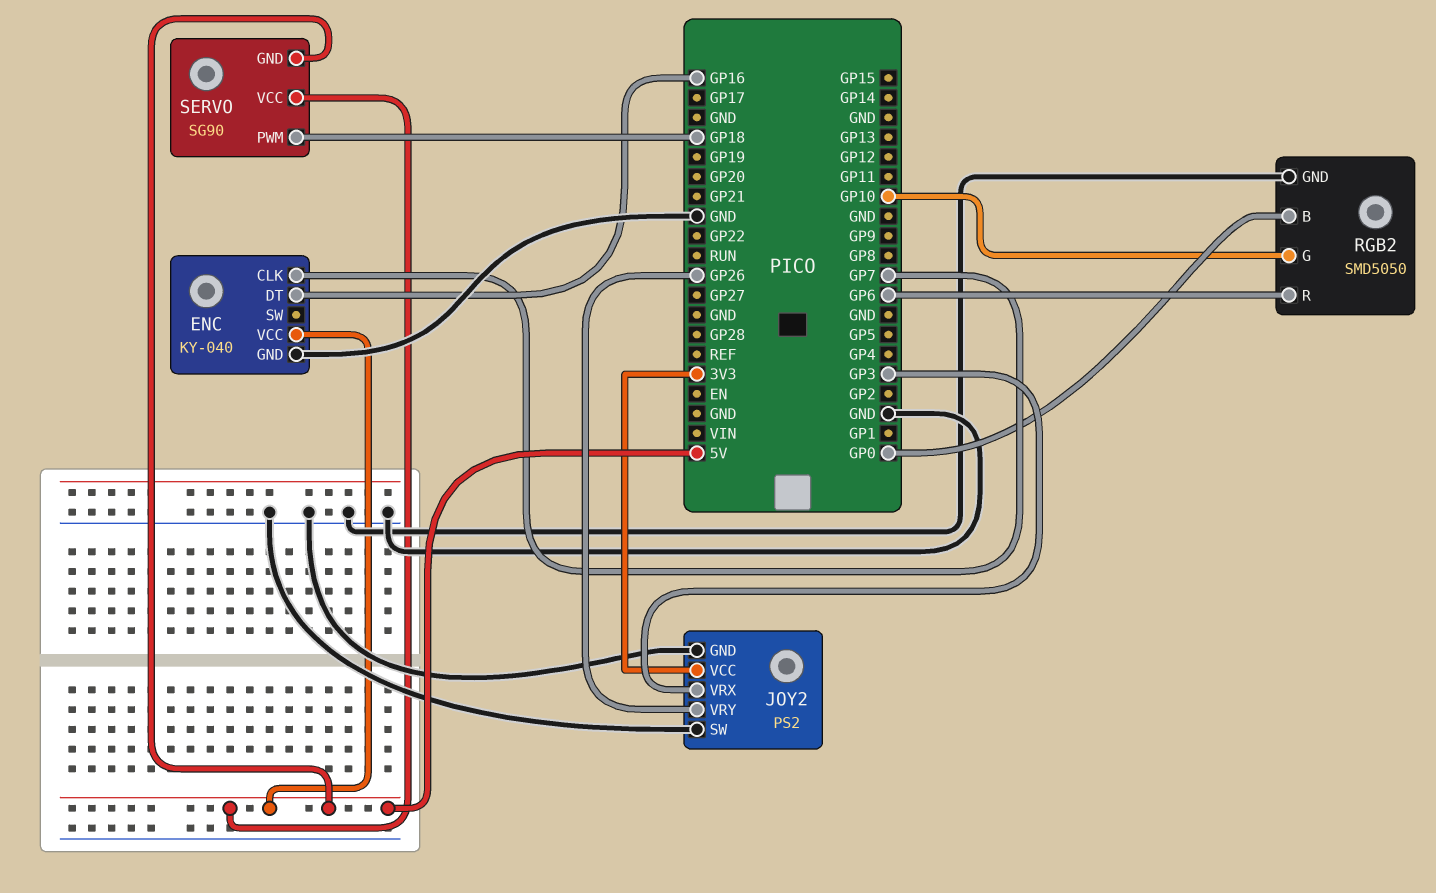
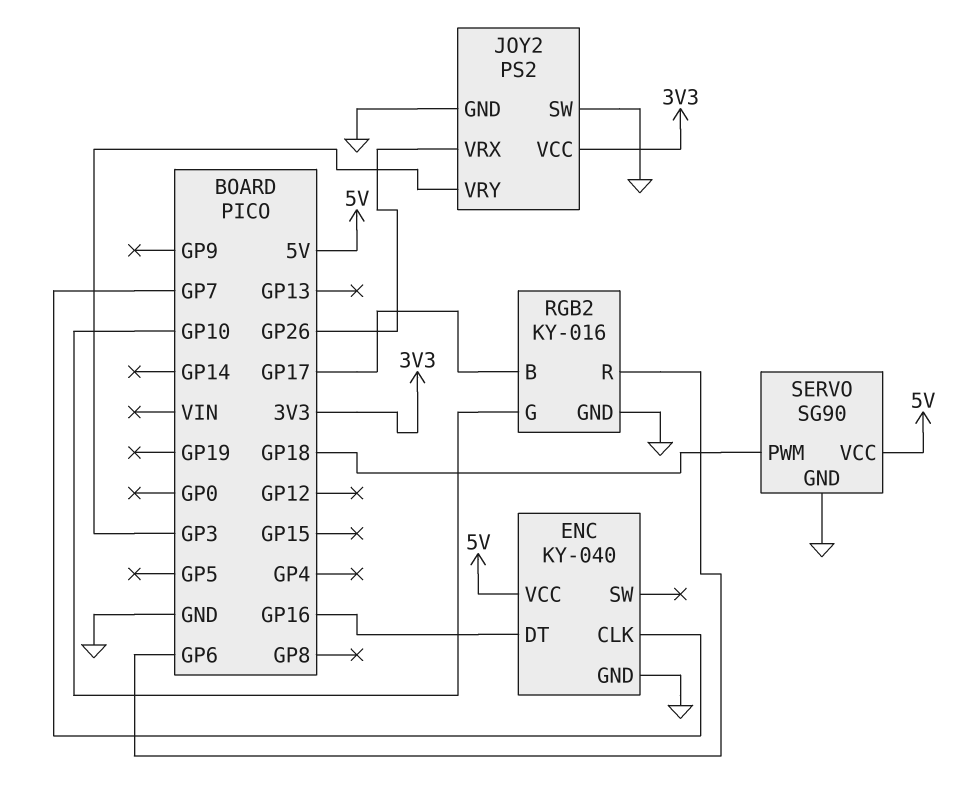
JOY2 pin VRX: GP3 -> GP26
JOY2 pin VRY: GP26 -> GP3
RGB2: SMD5050 -> KY-016
RGB2 pin B: GP0 -> GP17
SERVO pin GND: 5V -> GND

